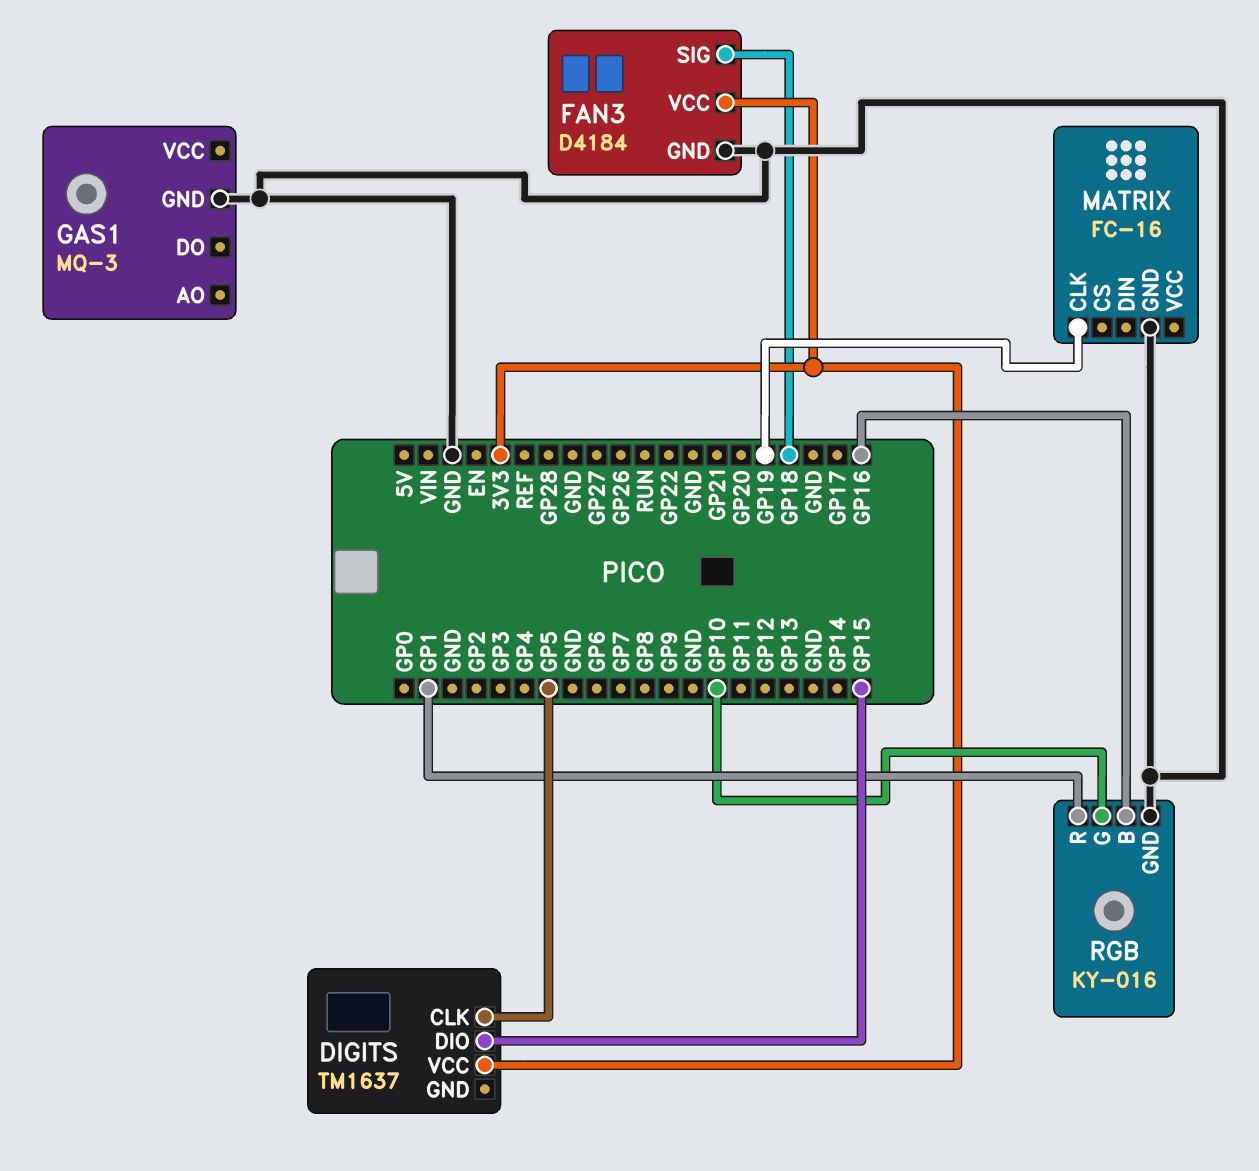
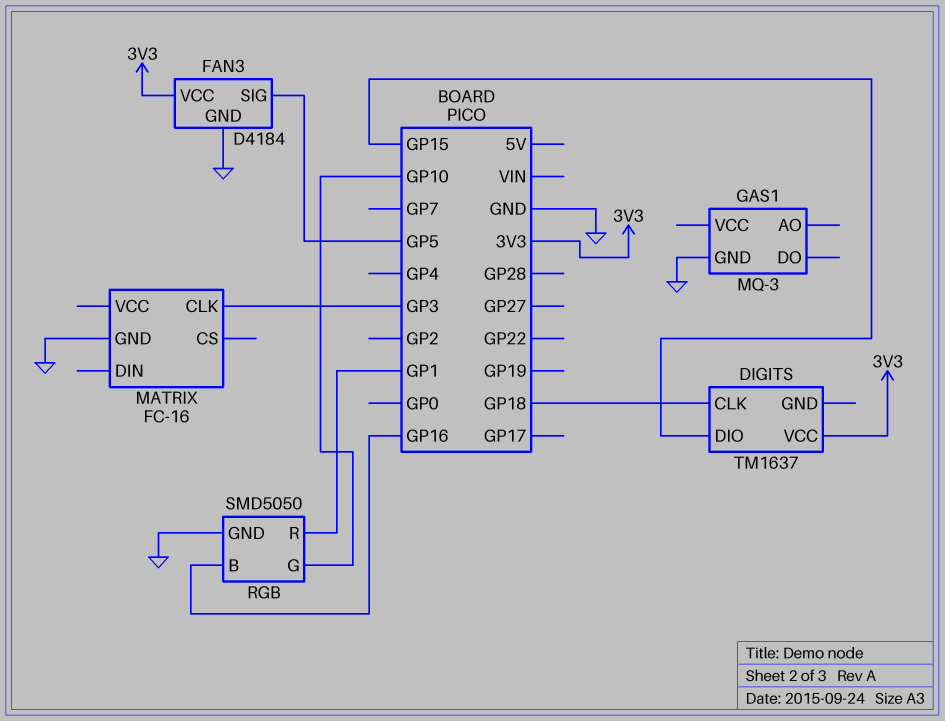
DIGITS pin CLK: GP5 -> GP18
FAN3 pin SIG: GP18 -> GP5
MATRIX pin CLK: GP19 -> GP3
RGB: KY-016 -> SMD5050

